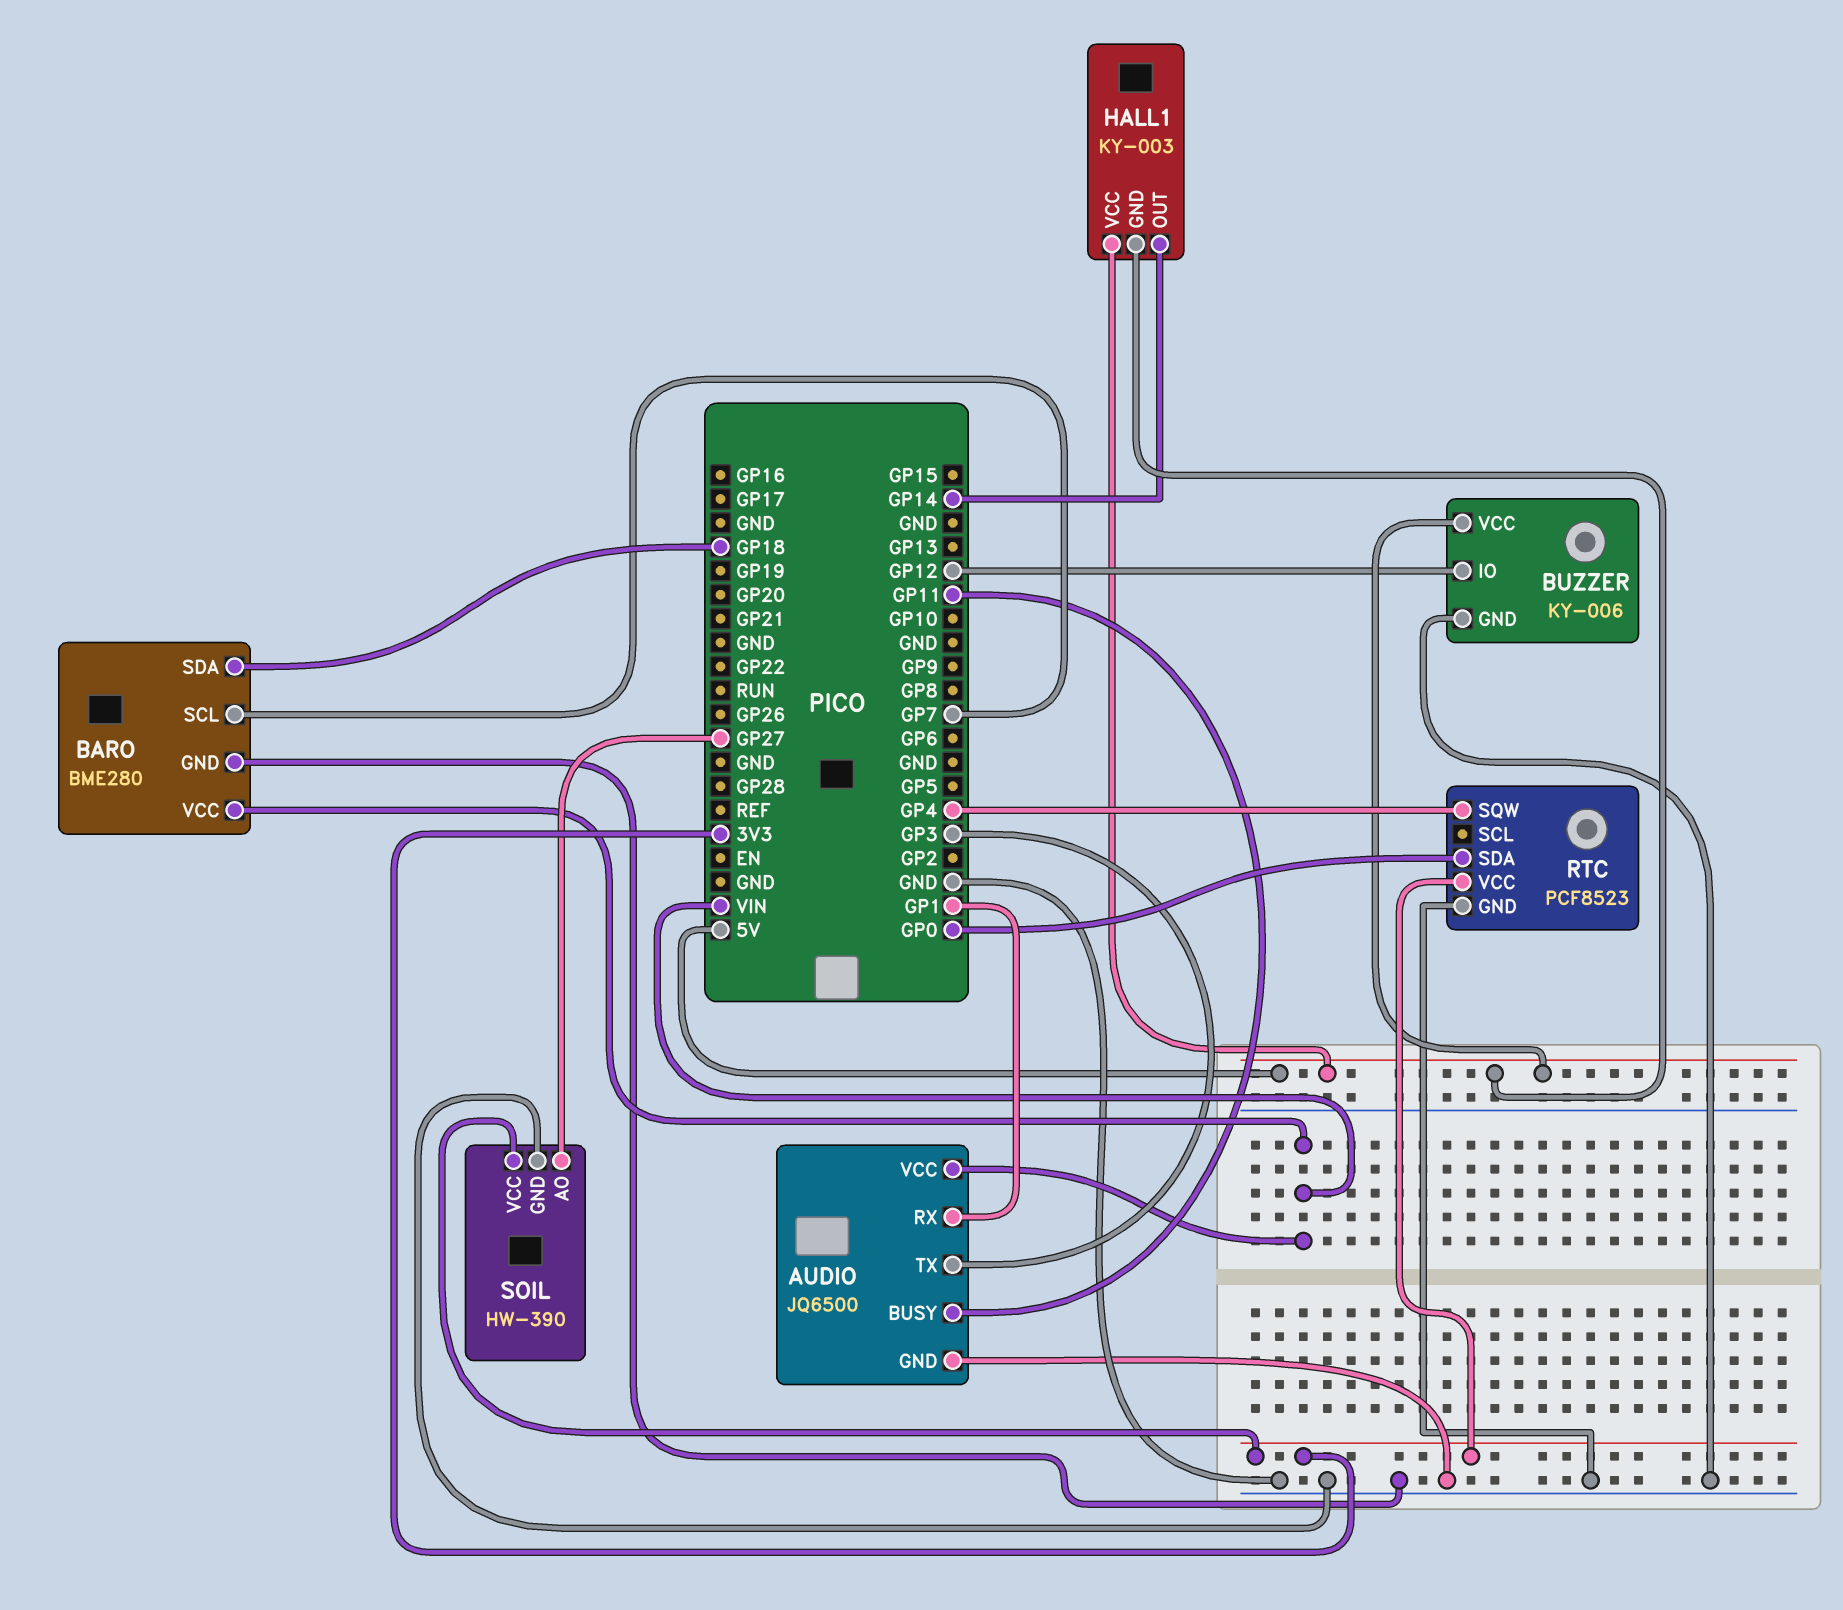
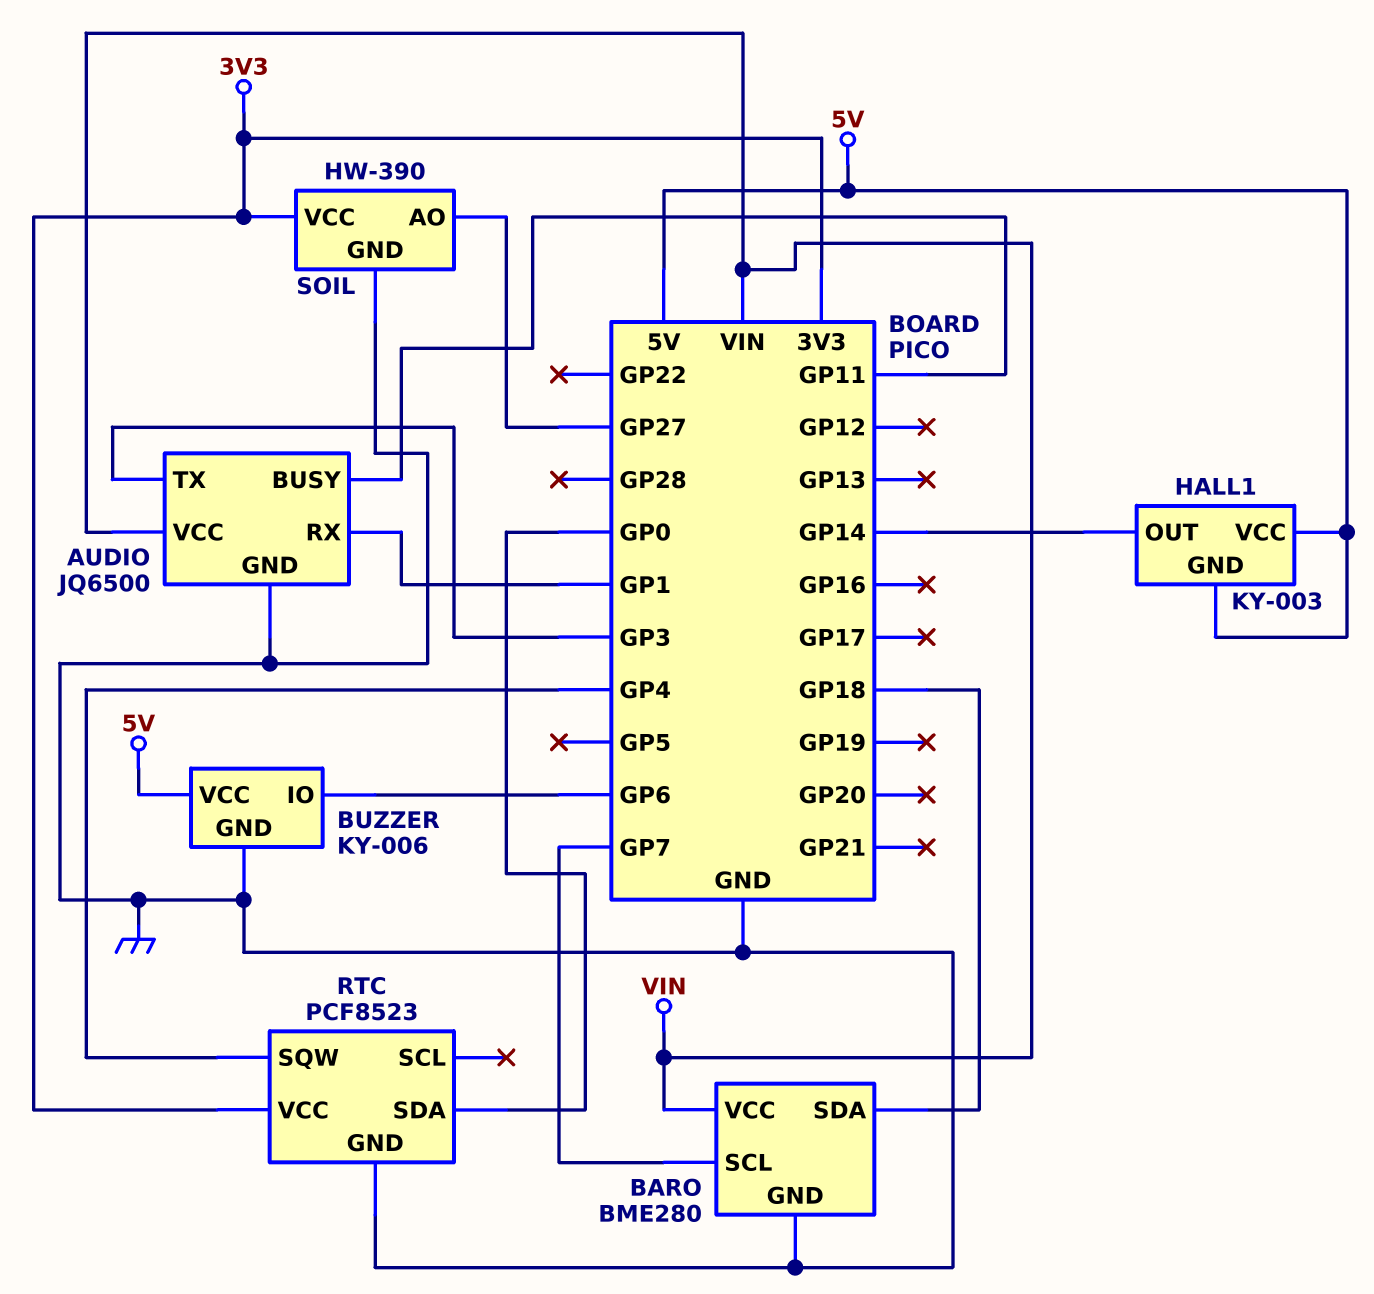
BUZZER pin IO: GP12 -> GP6

